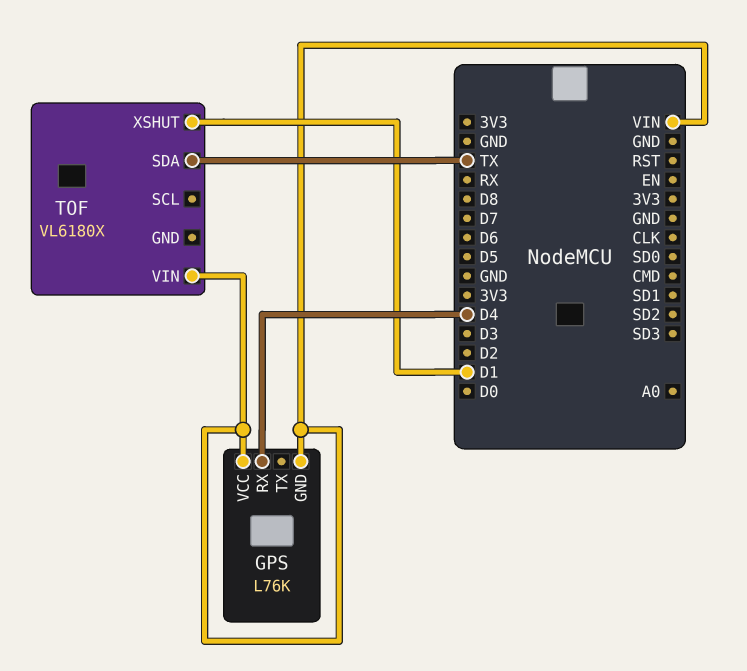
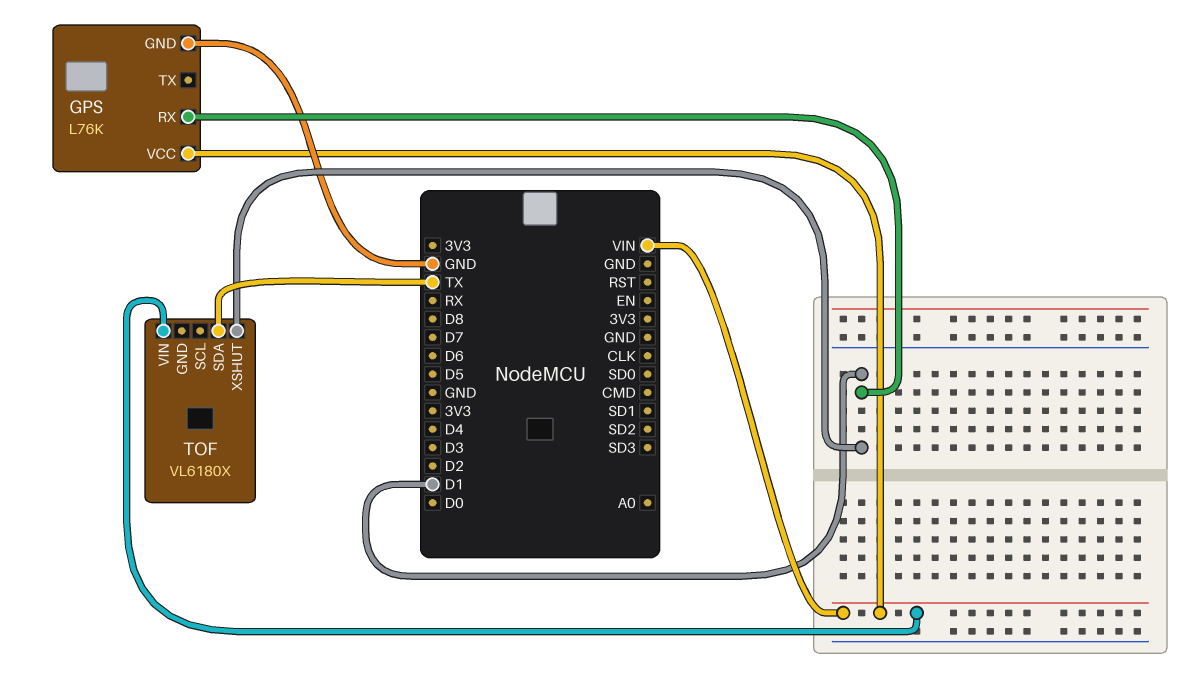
GPS pin GND: VIN -> GND
GPS pin RX: D4 -> D1

